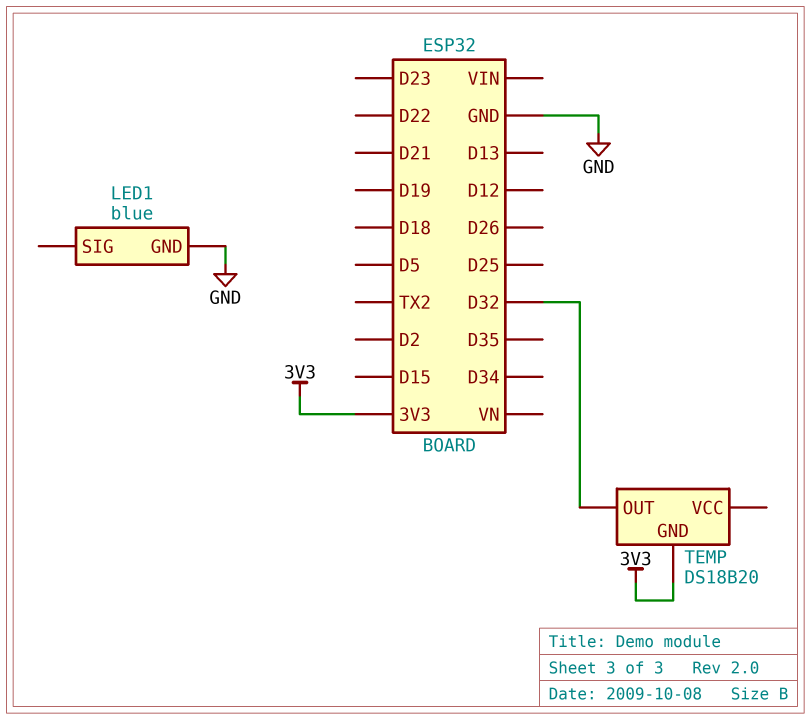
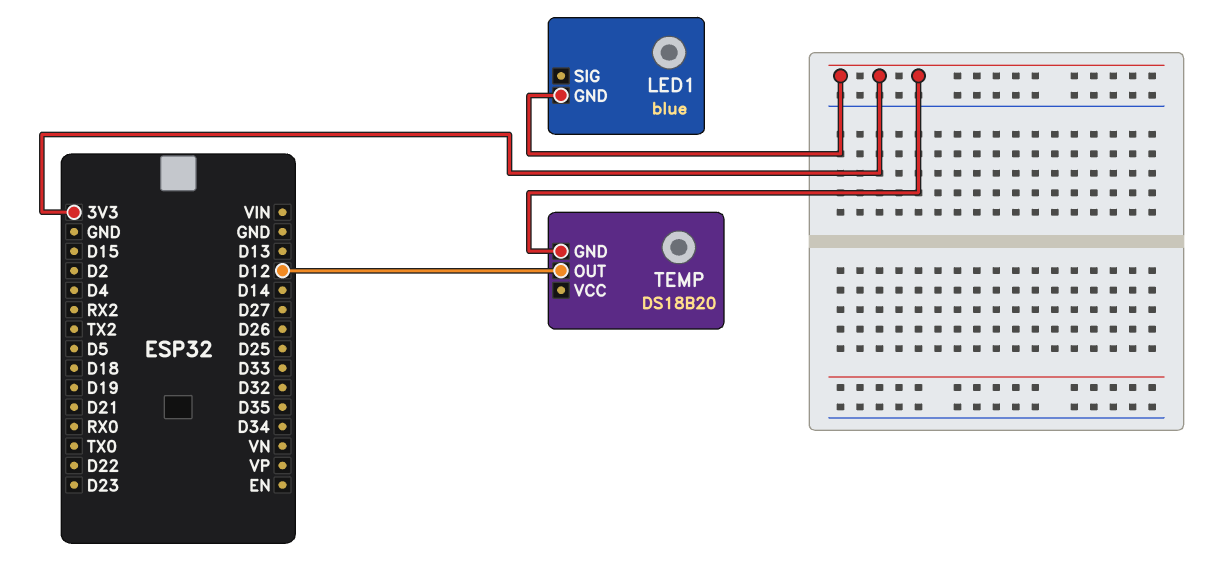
LED1 pin GND: GND -> 3V3
TEMP pin OUT: D32 -> D12

